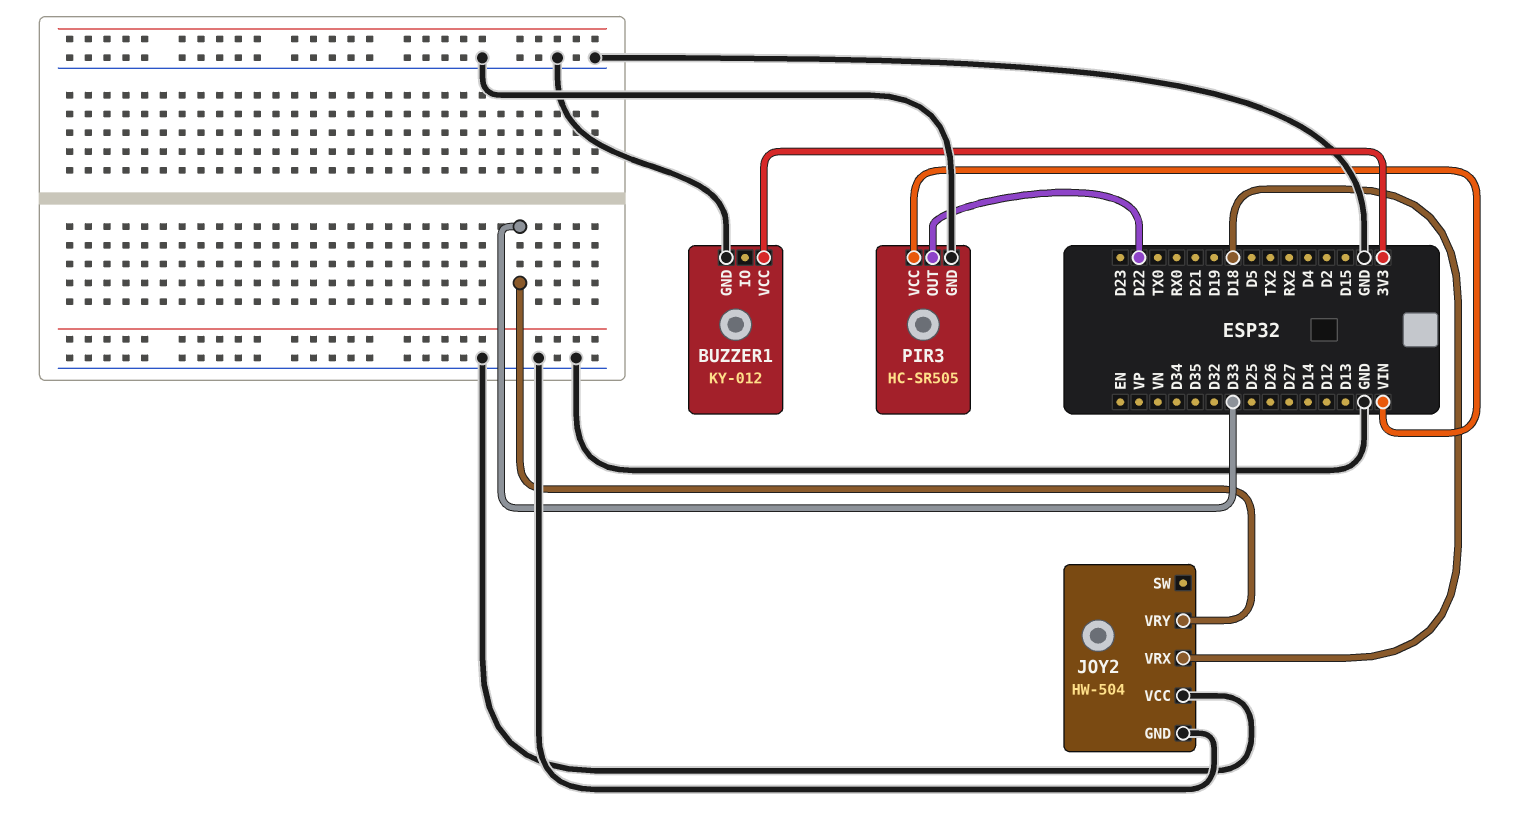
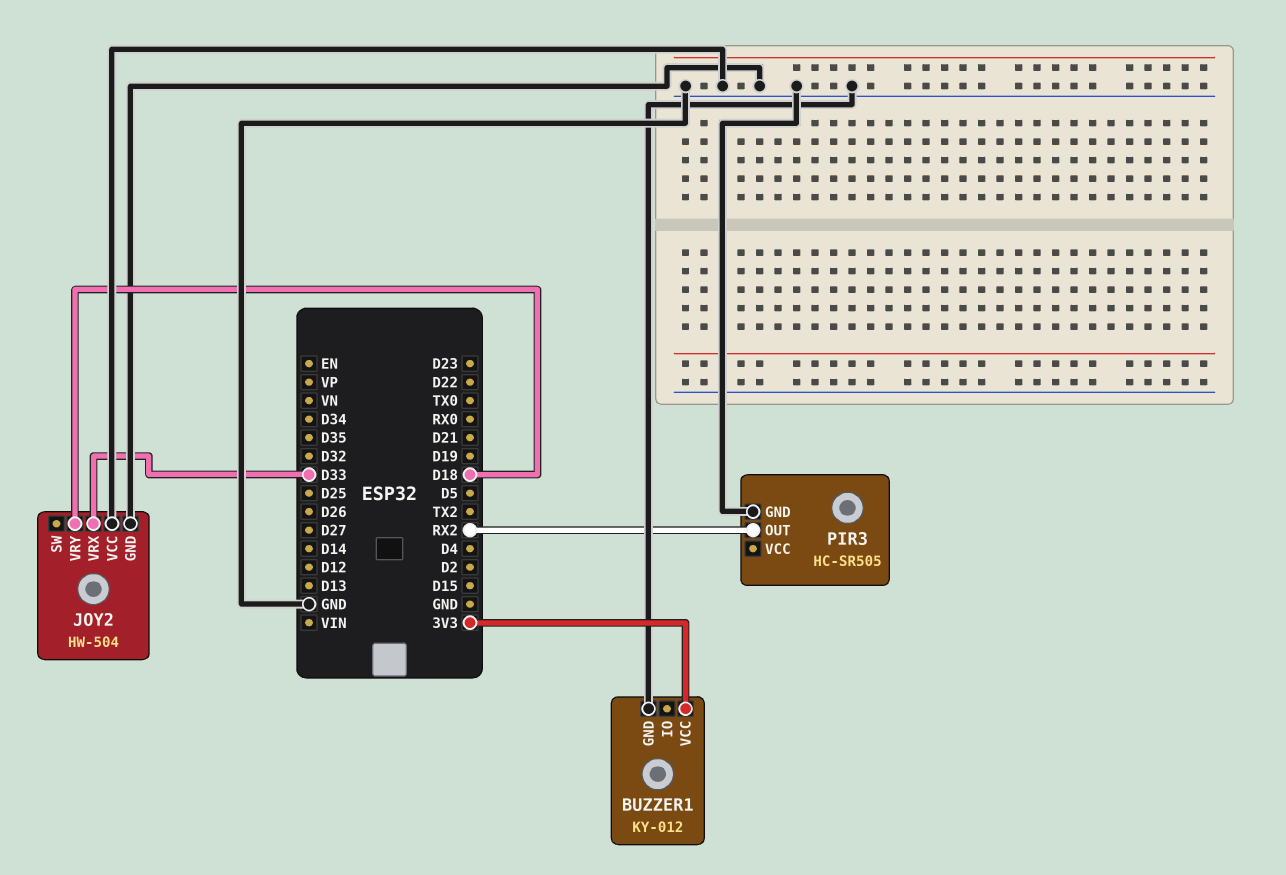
JOY2 pin VRX: D18 -> D33
JOY2 pin VRY: D33 -> D18
PIR3 pin OUT: D22 -> RX2
PIR3 pin VCC: VIN -> none

